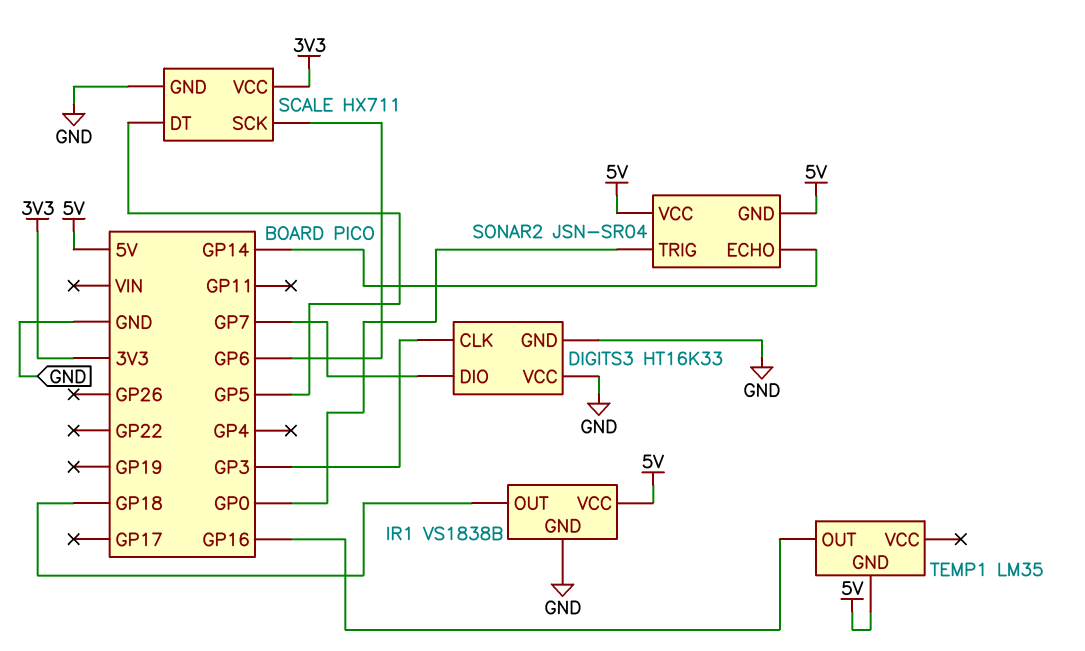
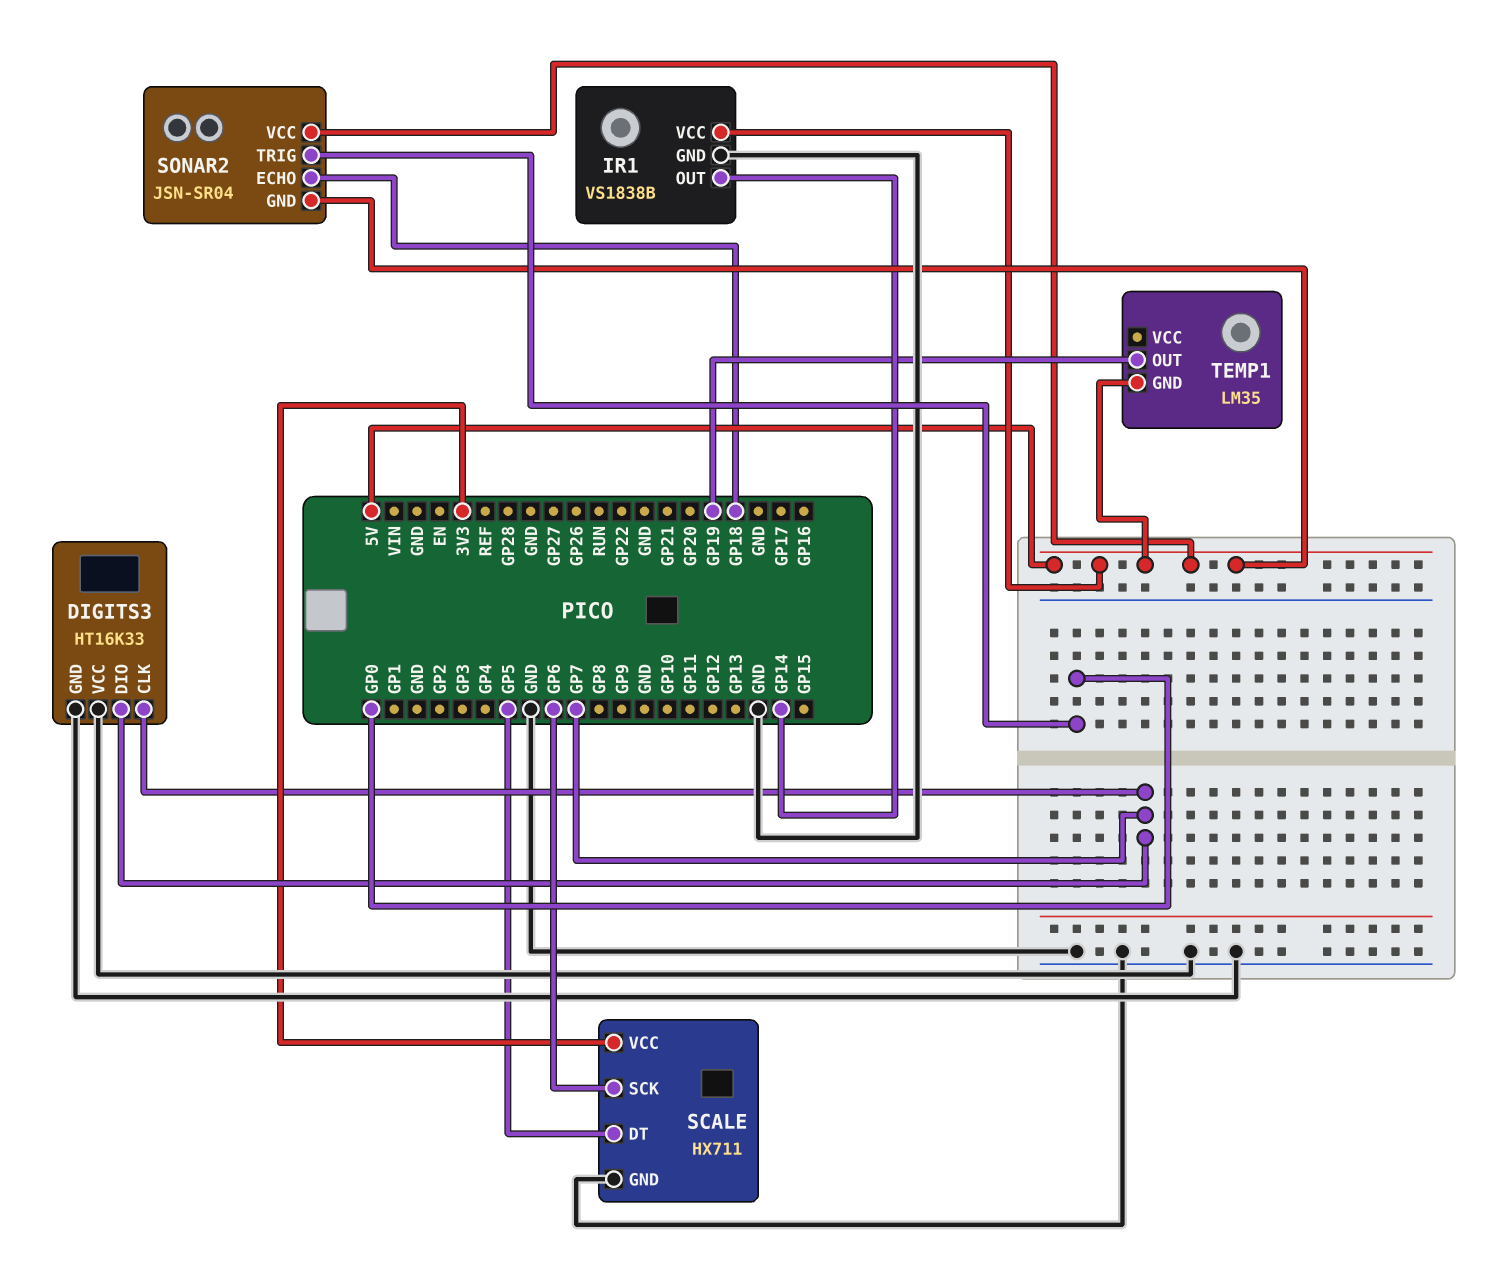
DIGITS3 pin CLK: GP3 -> GP7
IR1 pin OUT: GP18 -> GP14
SONAR2 pin ECHO: GP14 -> GP18
TEMP1 pin OUT: GP16 -> GP19

